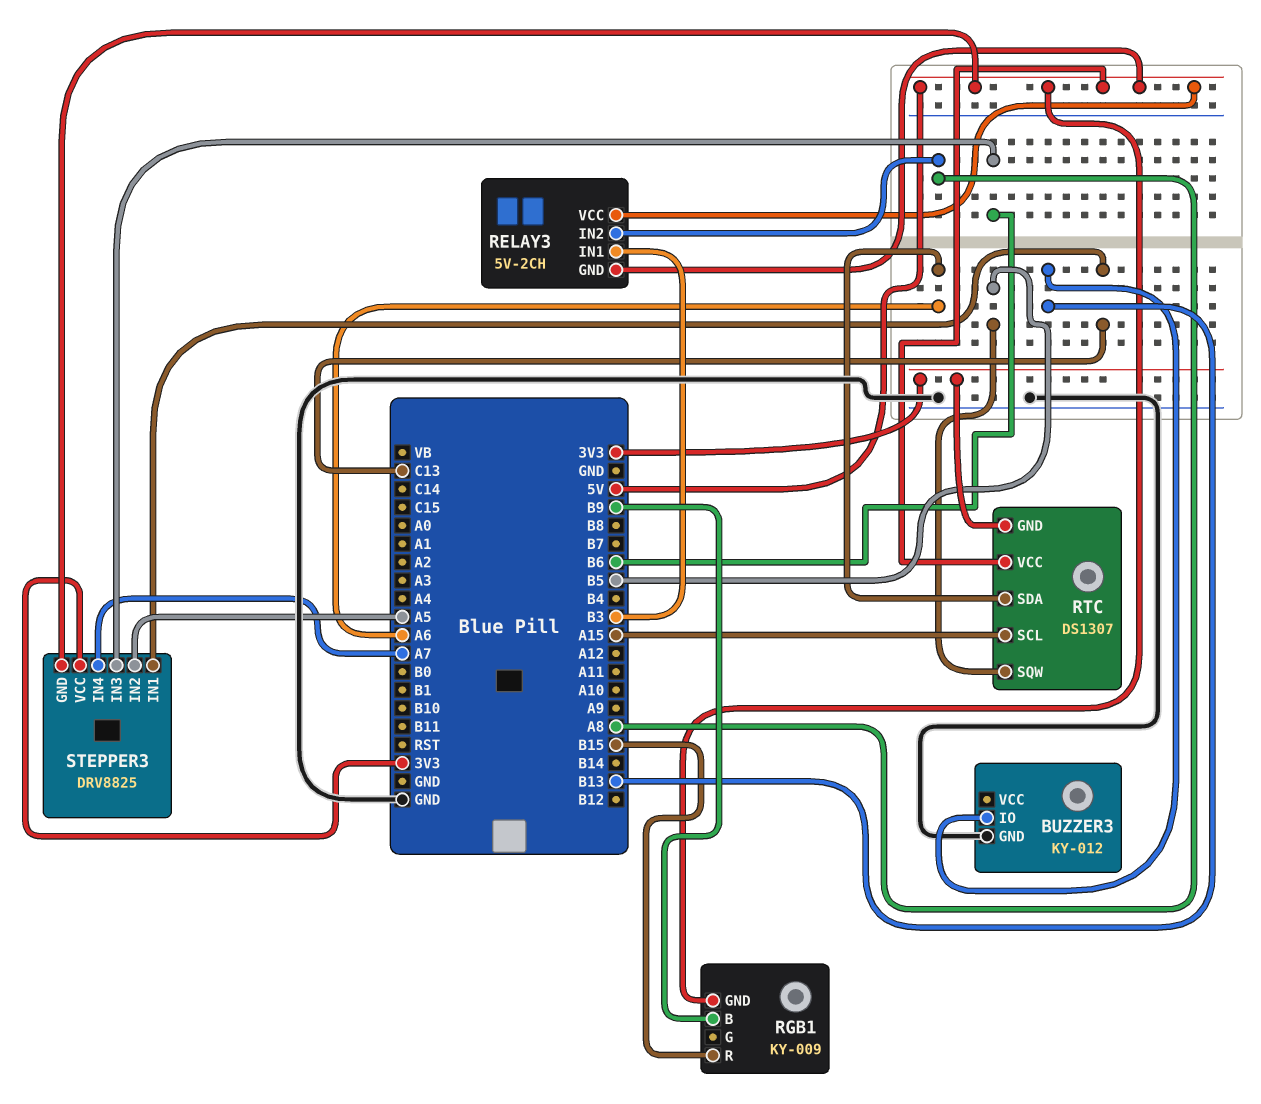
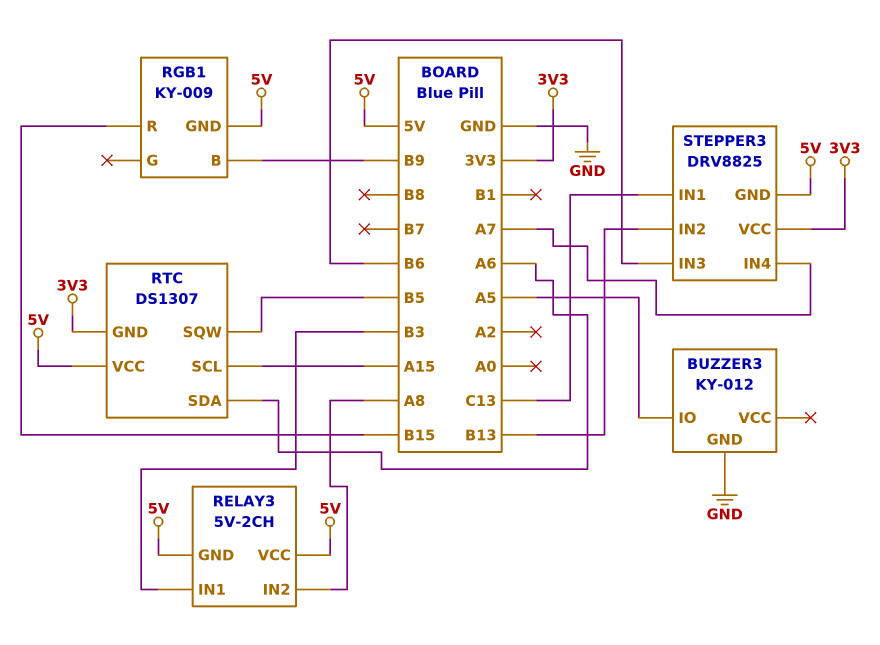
BUZZER3 pin IO: B13 -> A5
STEPPER3 pin IN2: A5 -> B13

